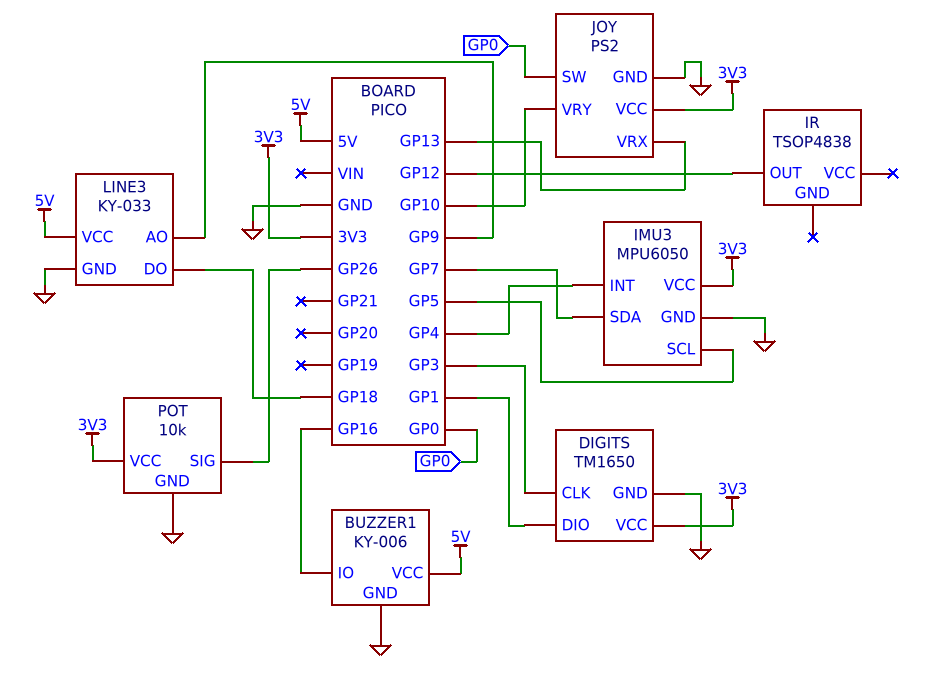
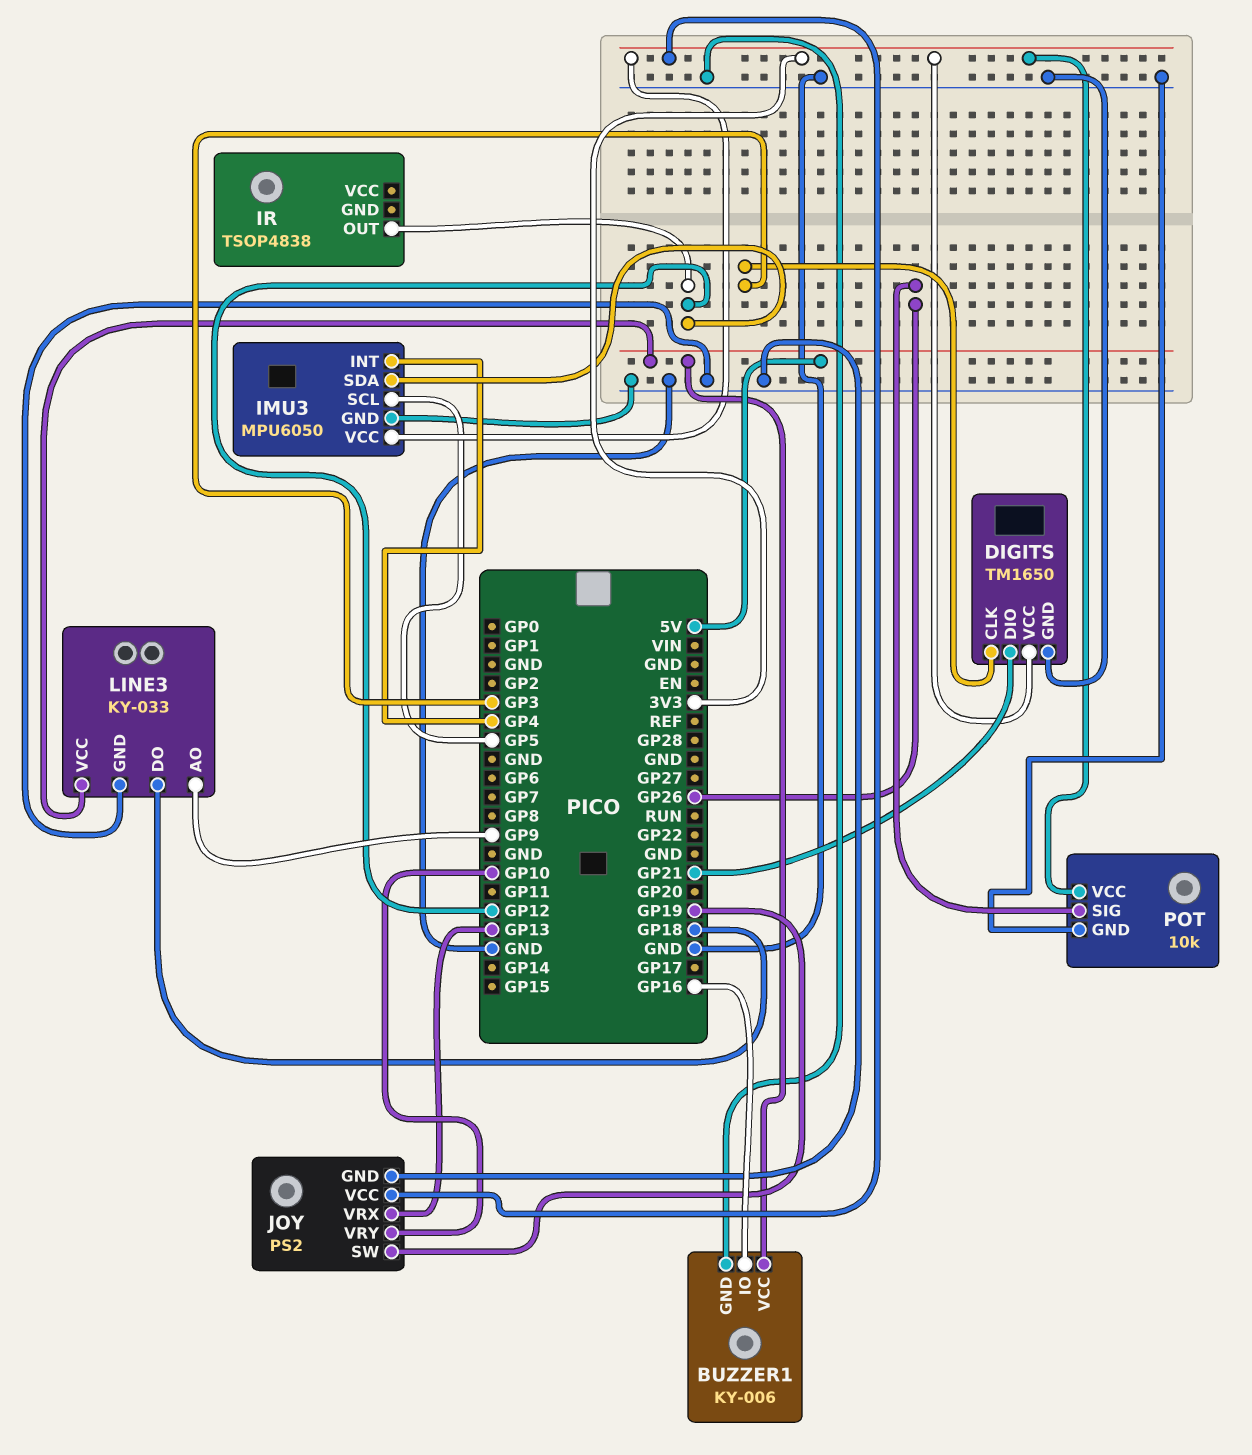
DIGITS pin DIO: GP1 -> GP21
IMU3 pin SDA: GP7 -> GP12
JOY pin SW: GP0 -> GP19

